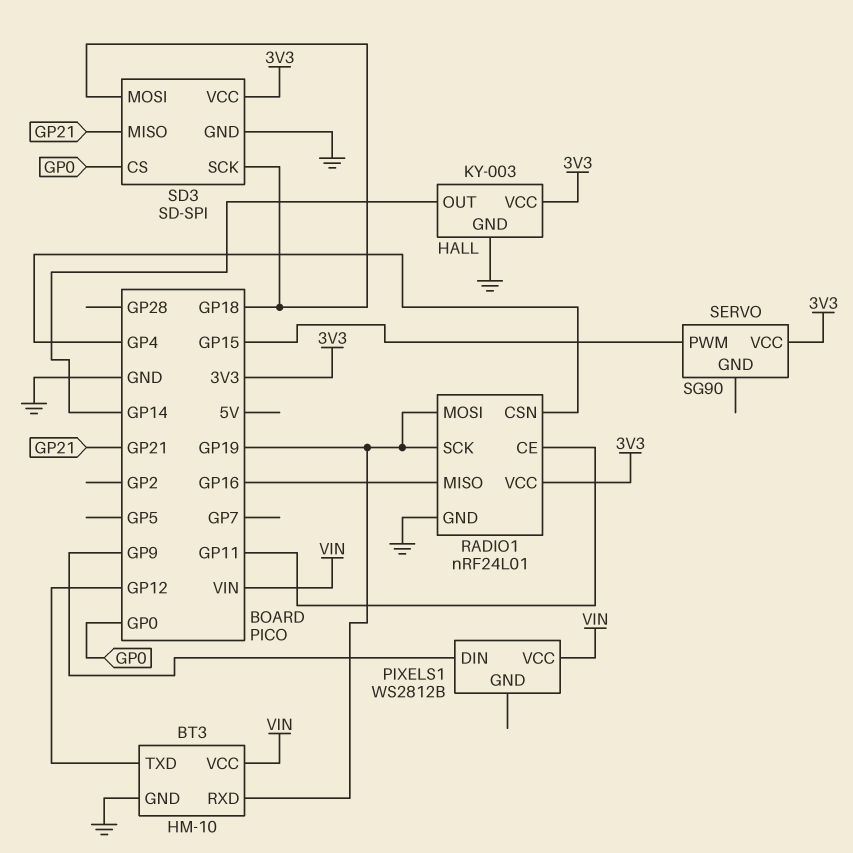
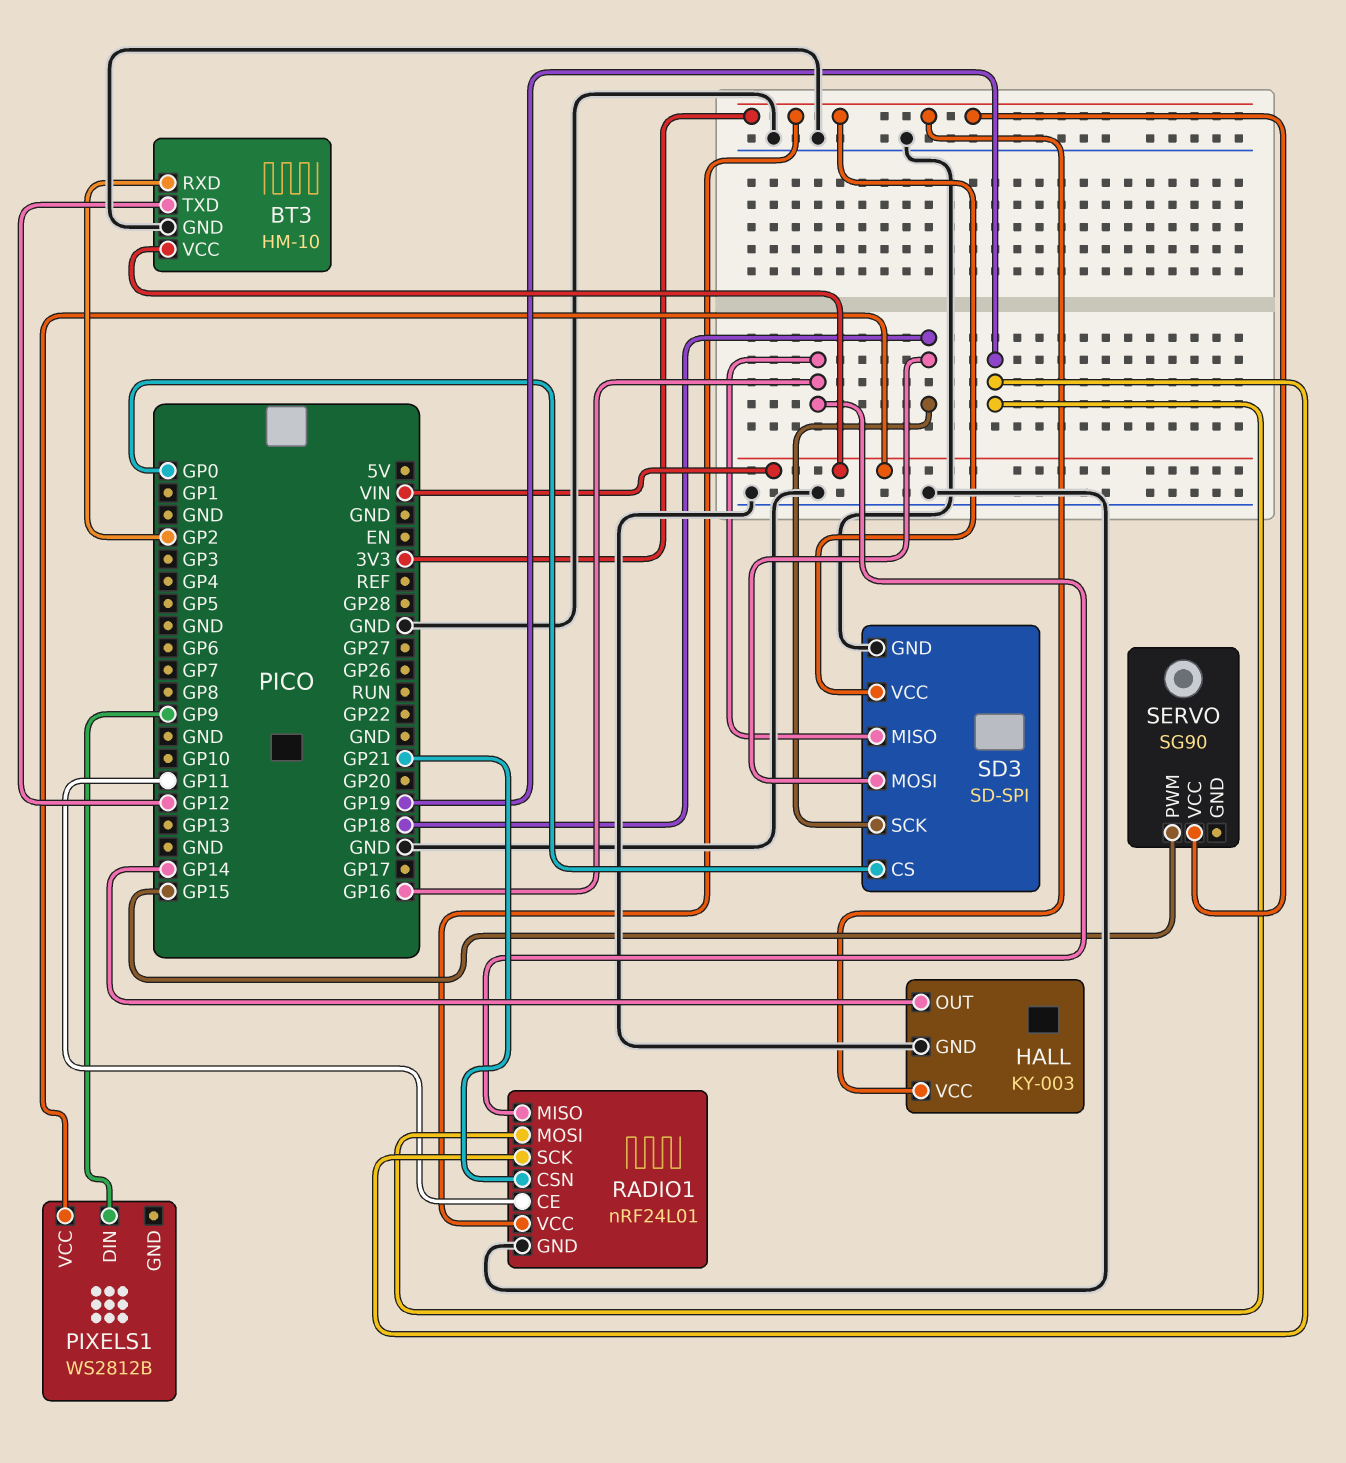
BT3 pin RXD: GP19 -> GP2
RADIO1 pin CSN: GP4 -> GP21
SD3 pin MISO: GP21 -> GP16

